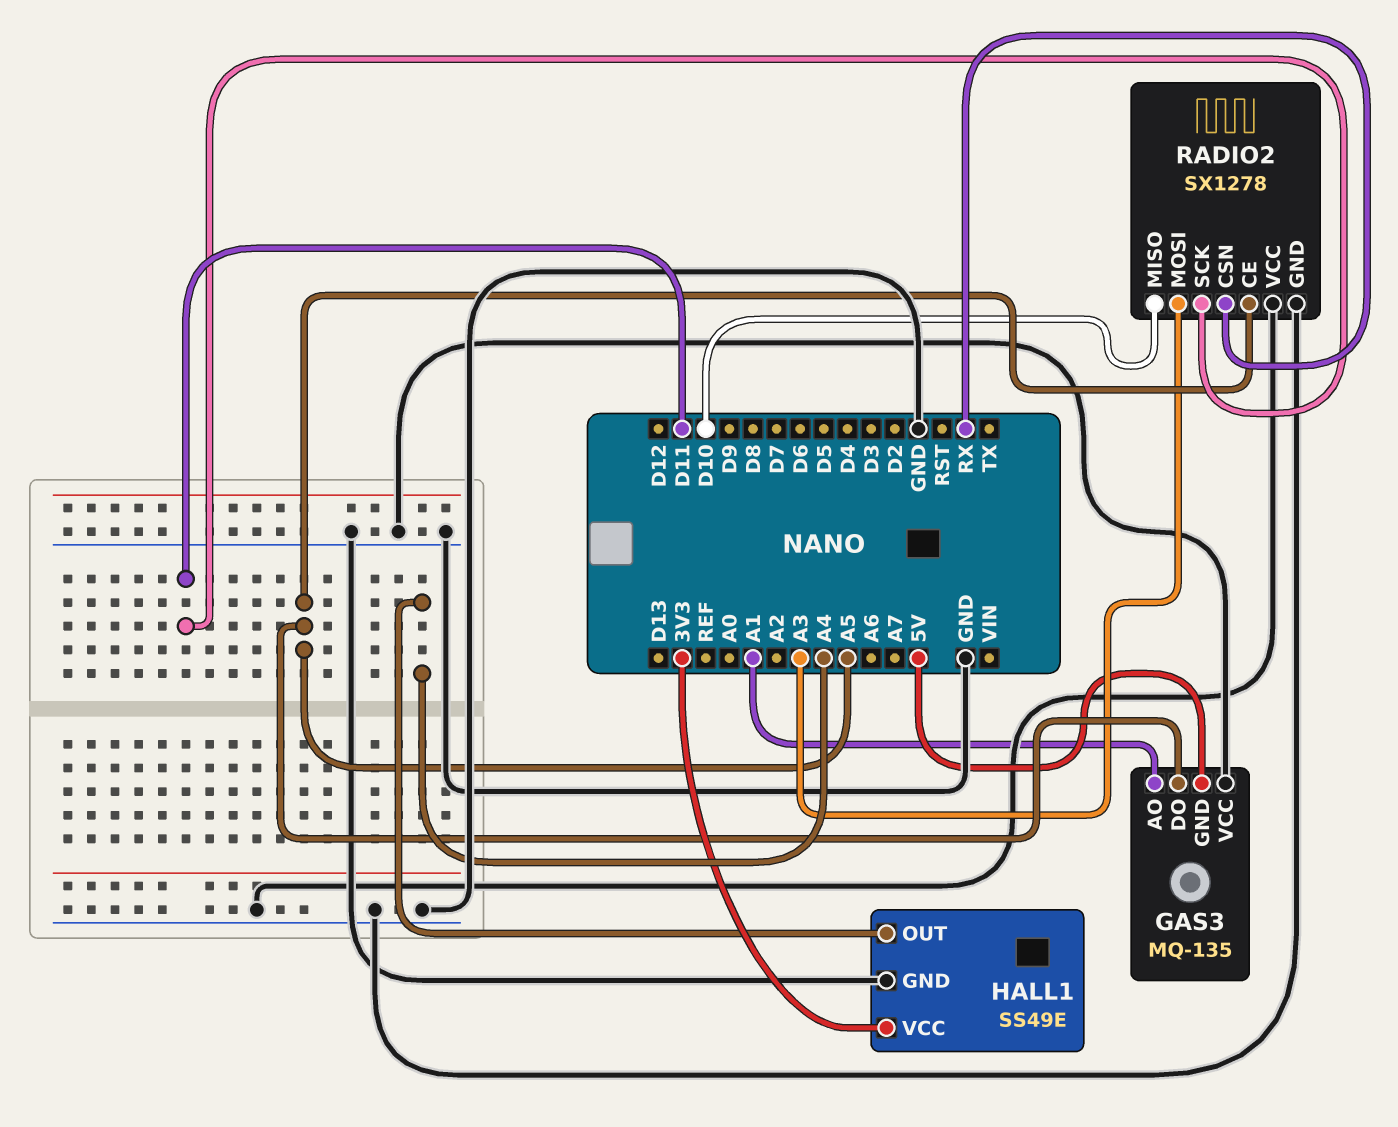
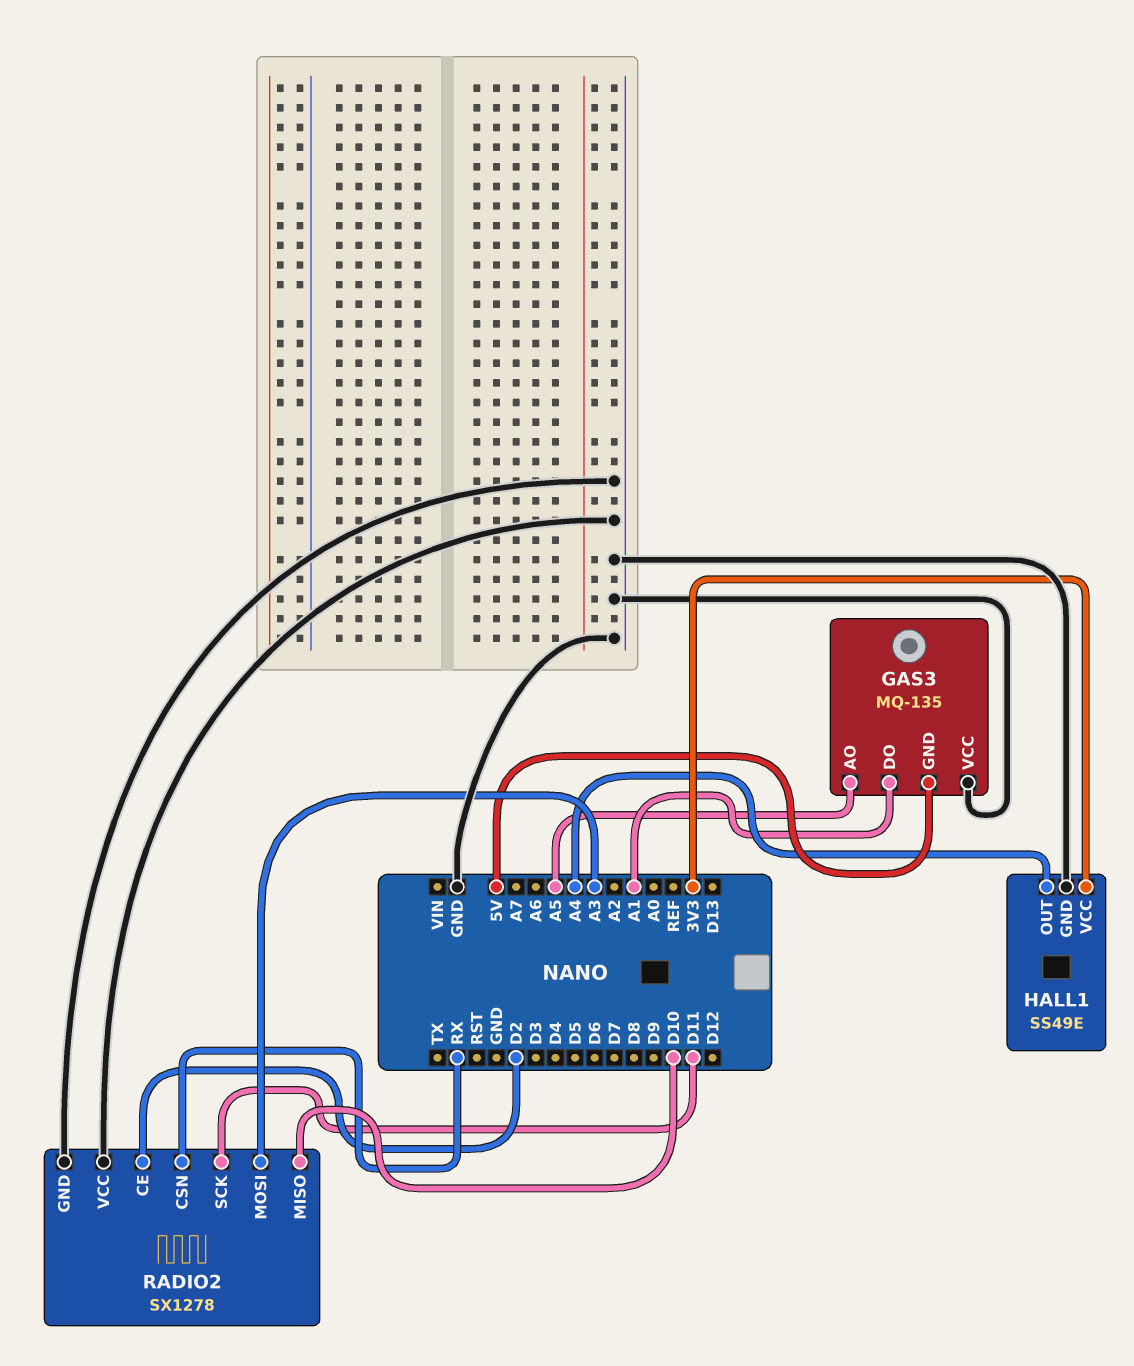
GAS3 pin AO: A1 -> A5
GAS3 pin DO: A5 -> A1
RADIO2 pin CE: A5 -> D2

